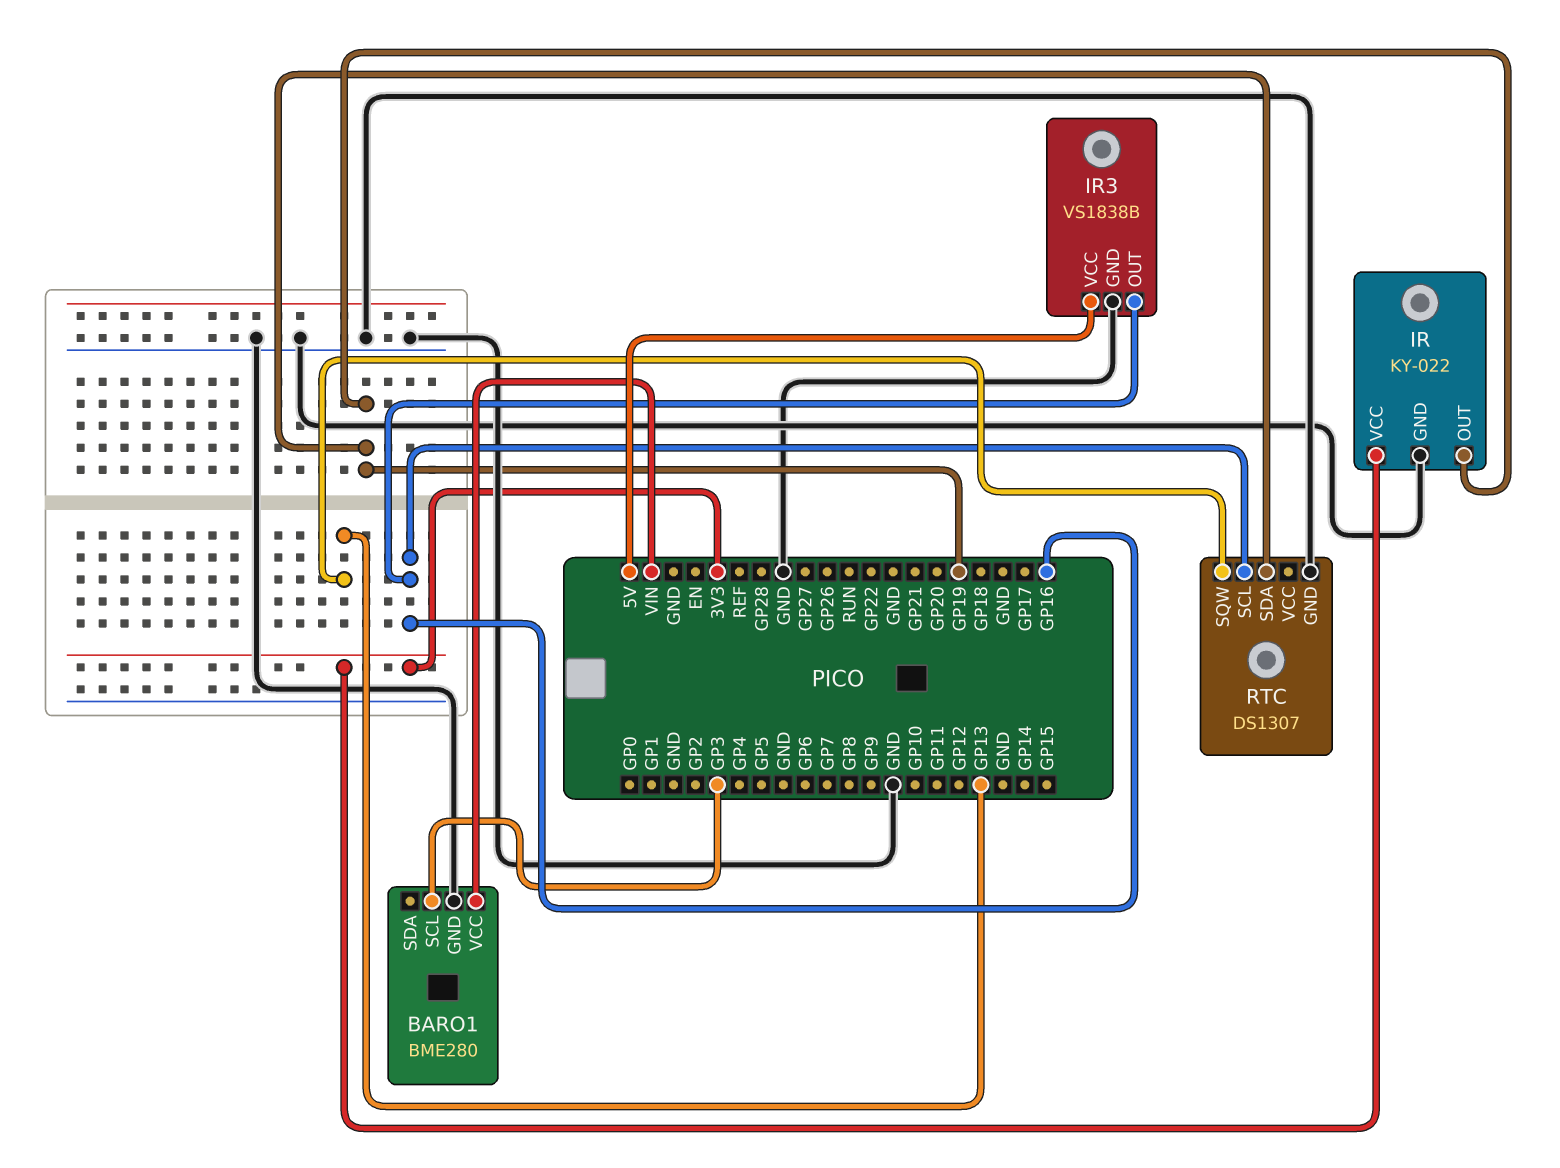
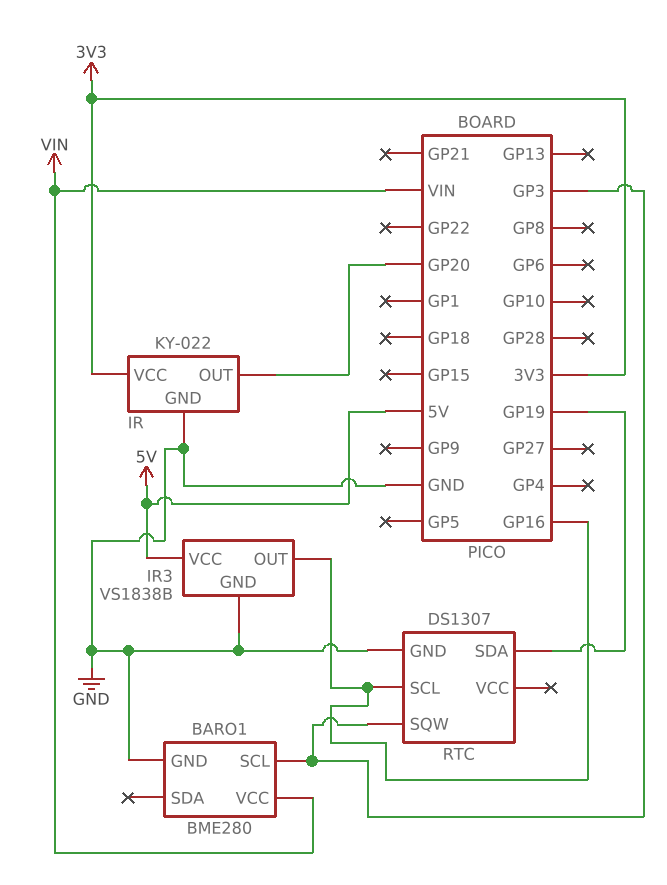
IR pin OUT: GP19 -> GP20
RTC pin SQW: GP13 -> GP3

